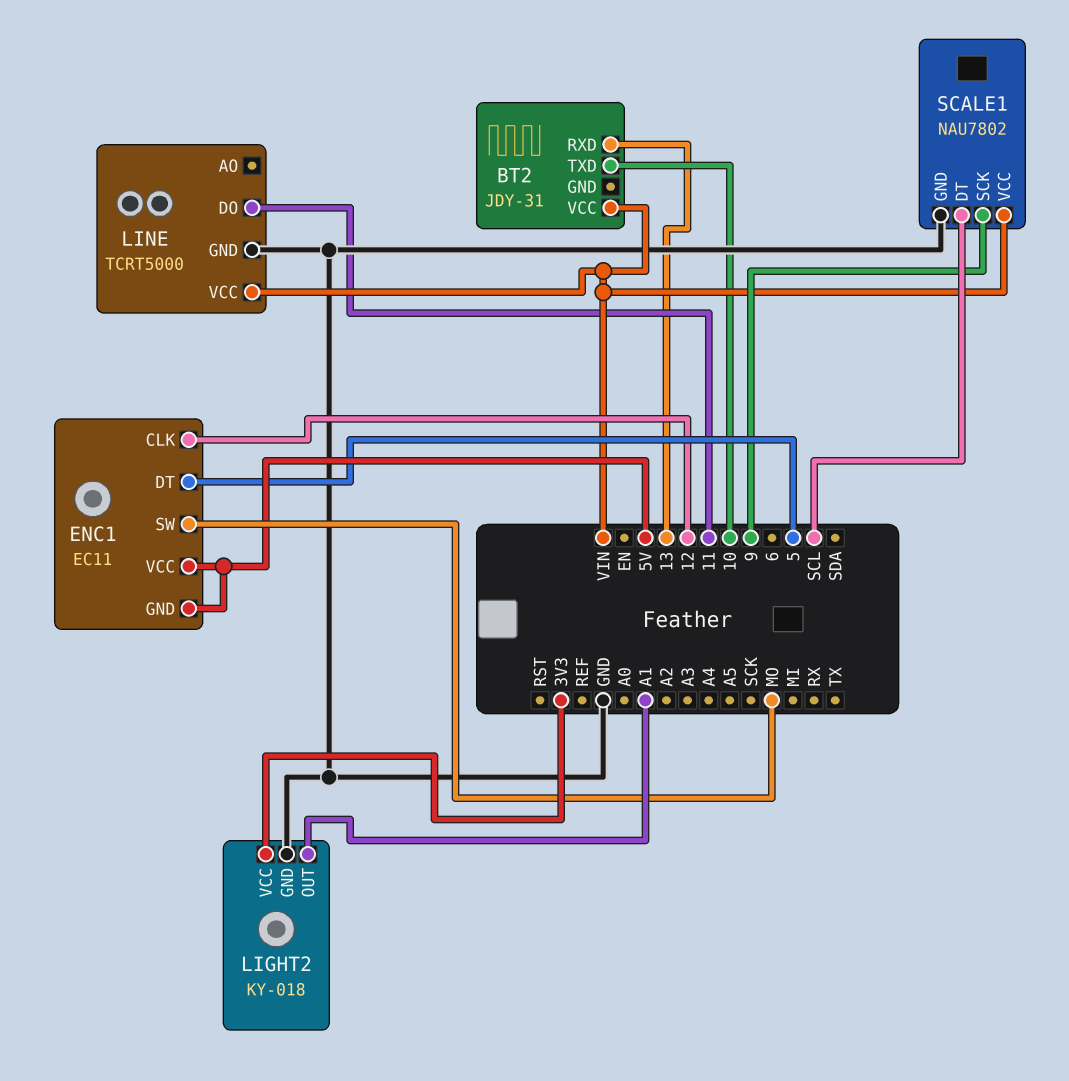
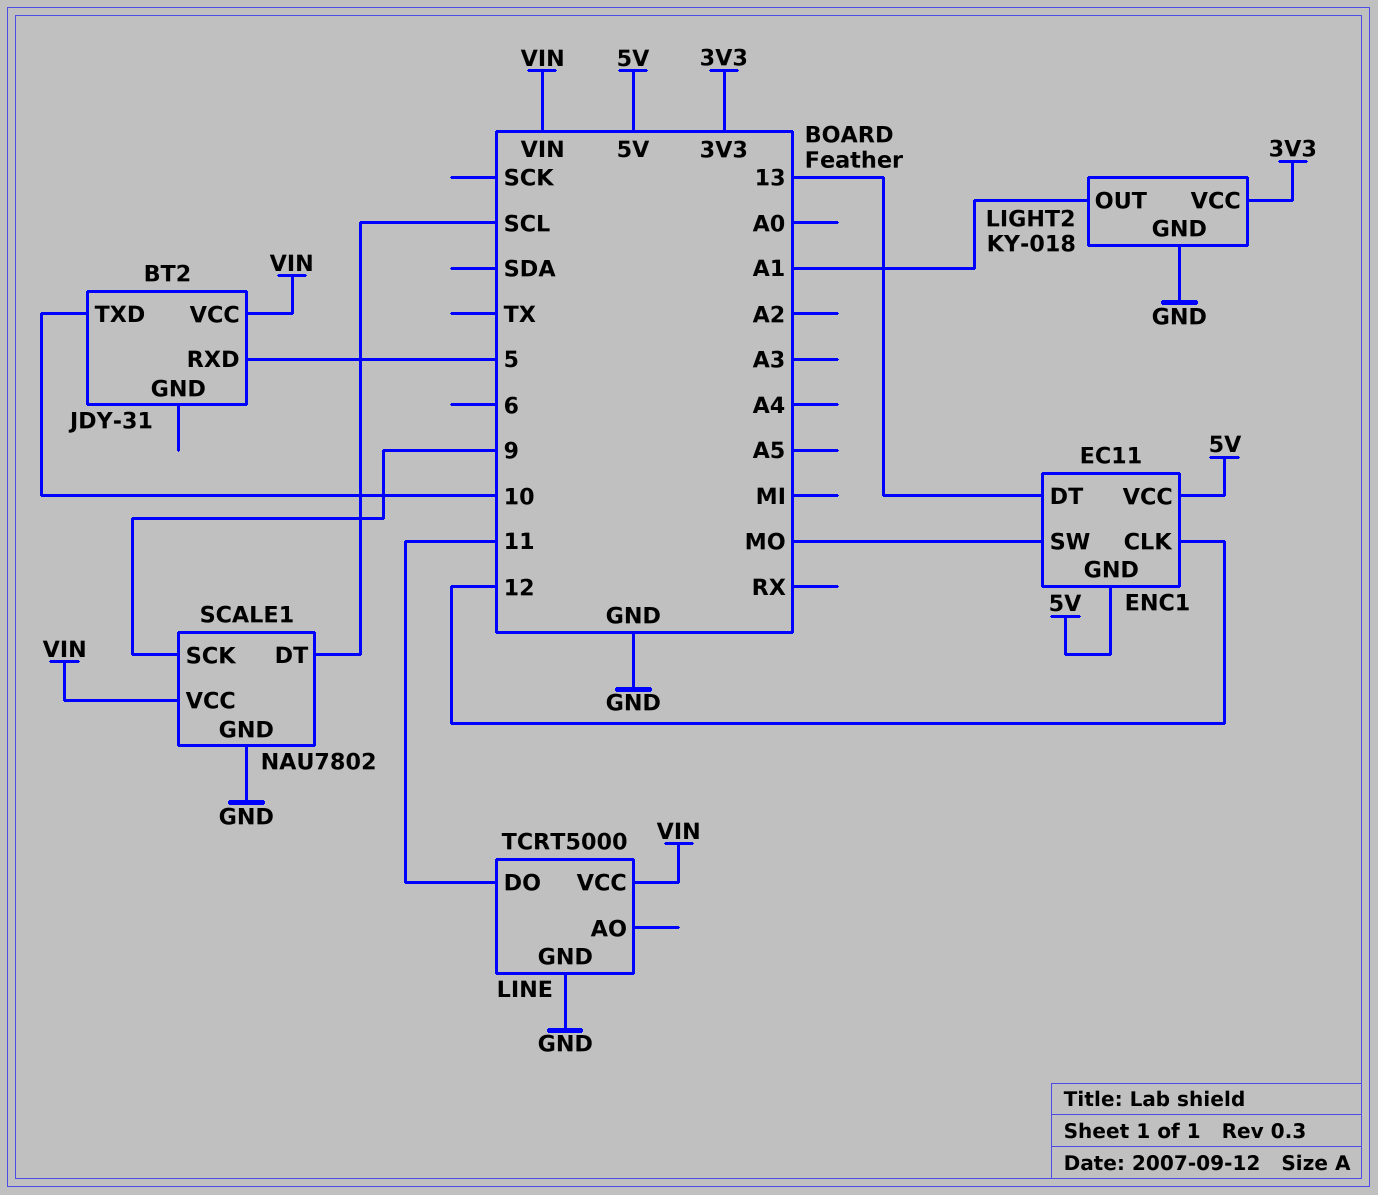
BT2 pin RXD: 13 -> 5
ENC1 pin DT: 5 -> 13

